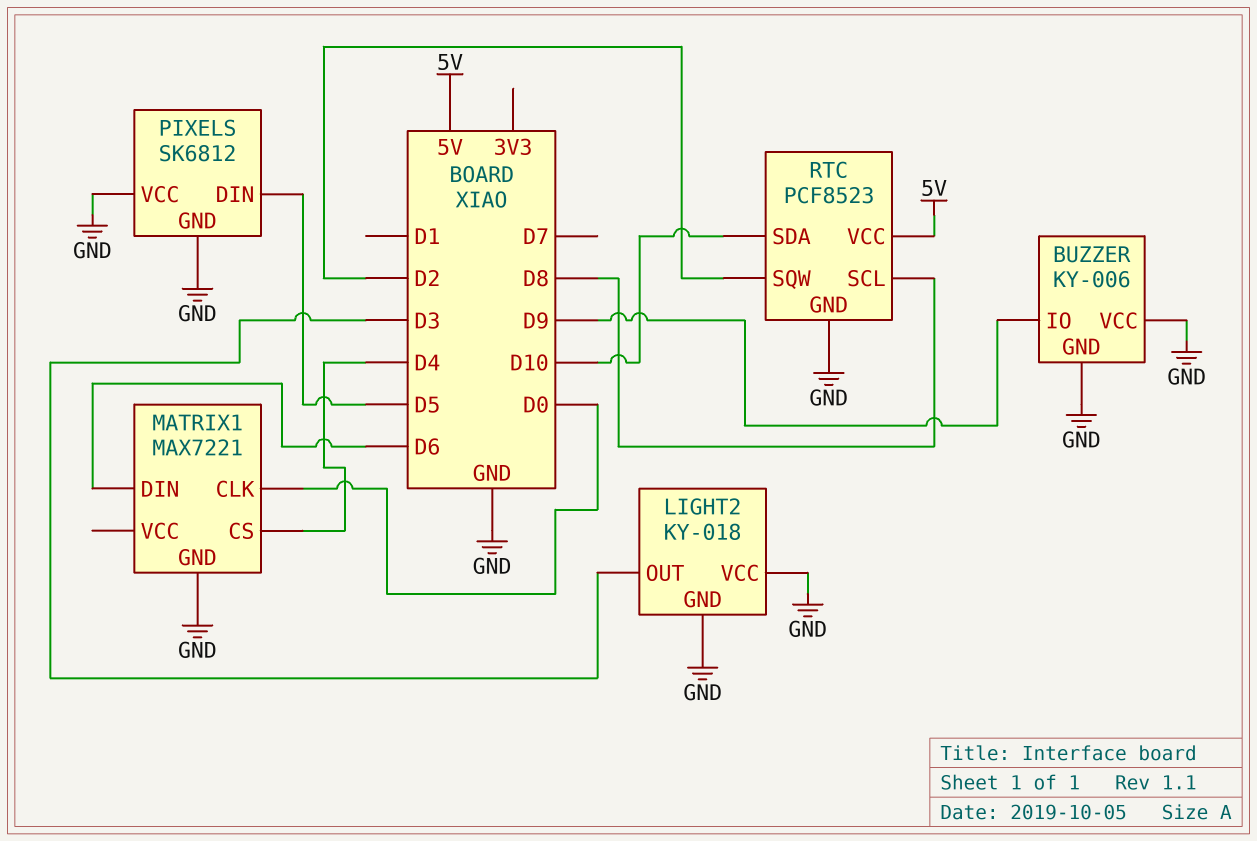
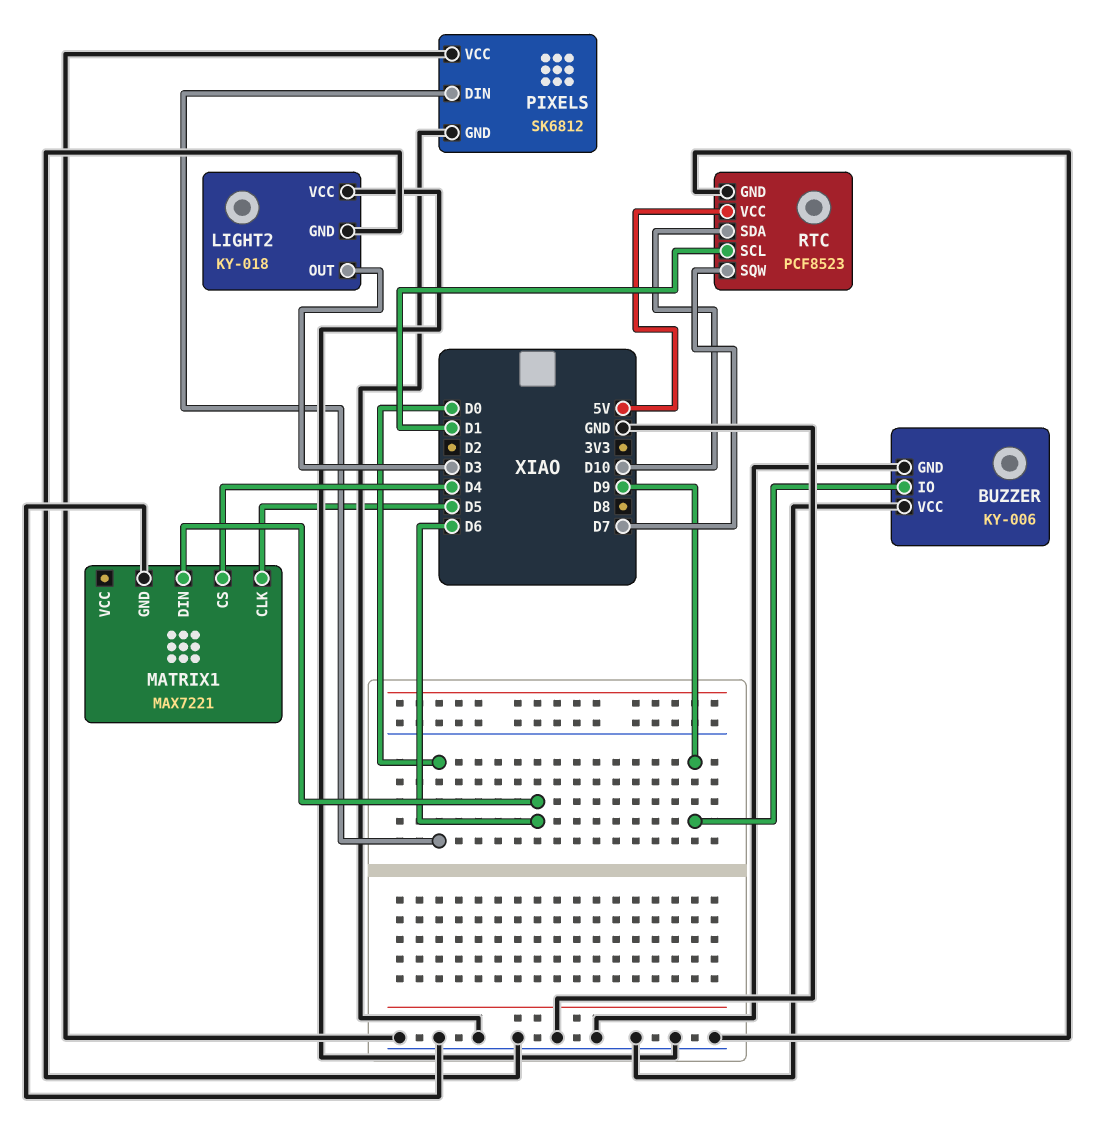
MATRIX1 pin CLK: D0 -> D5
PIXELS pin DIN: D5 -> D0
RTC pin SCL: D8 -> D1
RTC pin SQW: D2 -> D7

